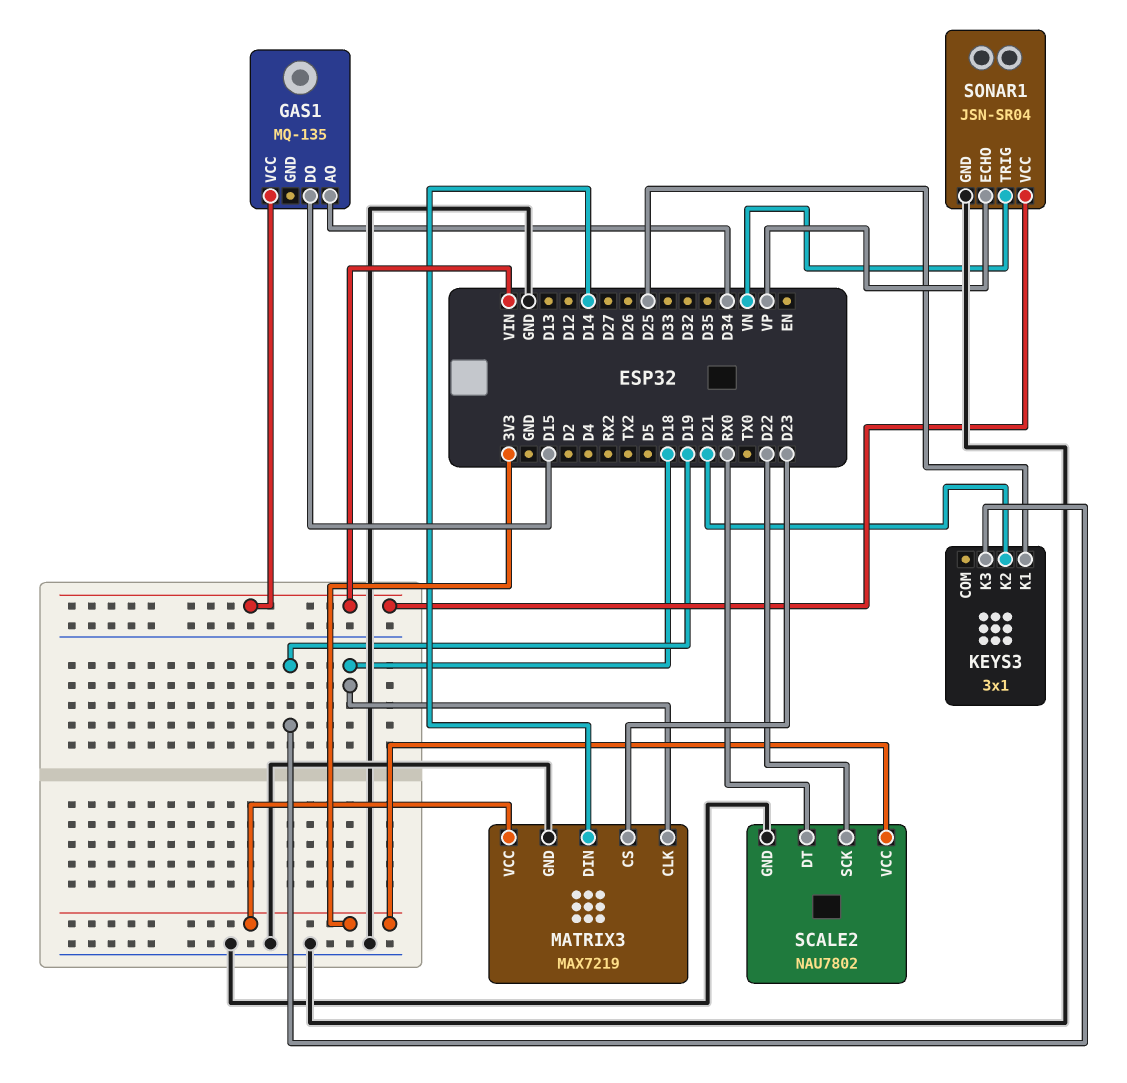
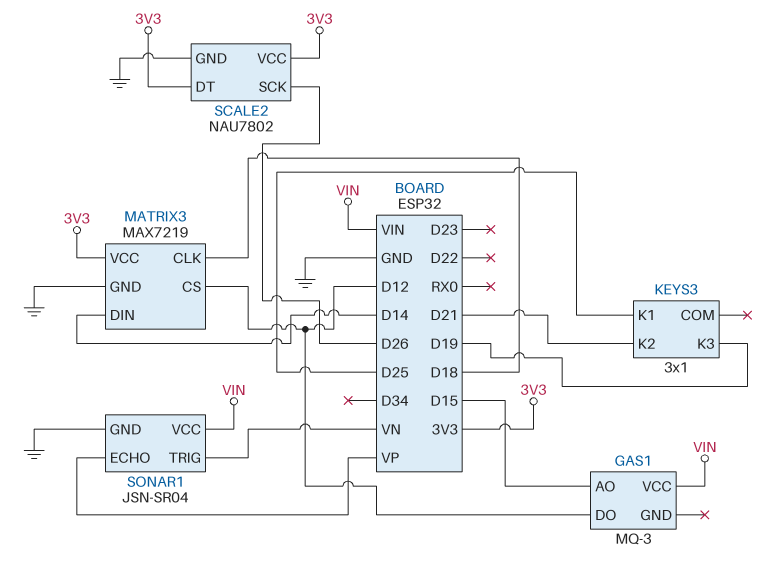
GAS1: MQ-135 -> MQ-3
GAS1 pin AO: D34 -> D15
GAS1 pin DO: D15 -> D12
MATRIX3 pin CS: D23 -> D12
SCALE2 pin DT: RX0 -> 3V3
SCALE2 pin SCK: D22 -> D26

